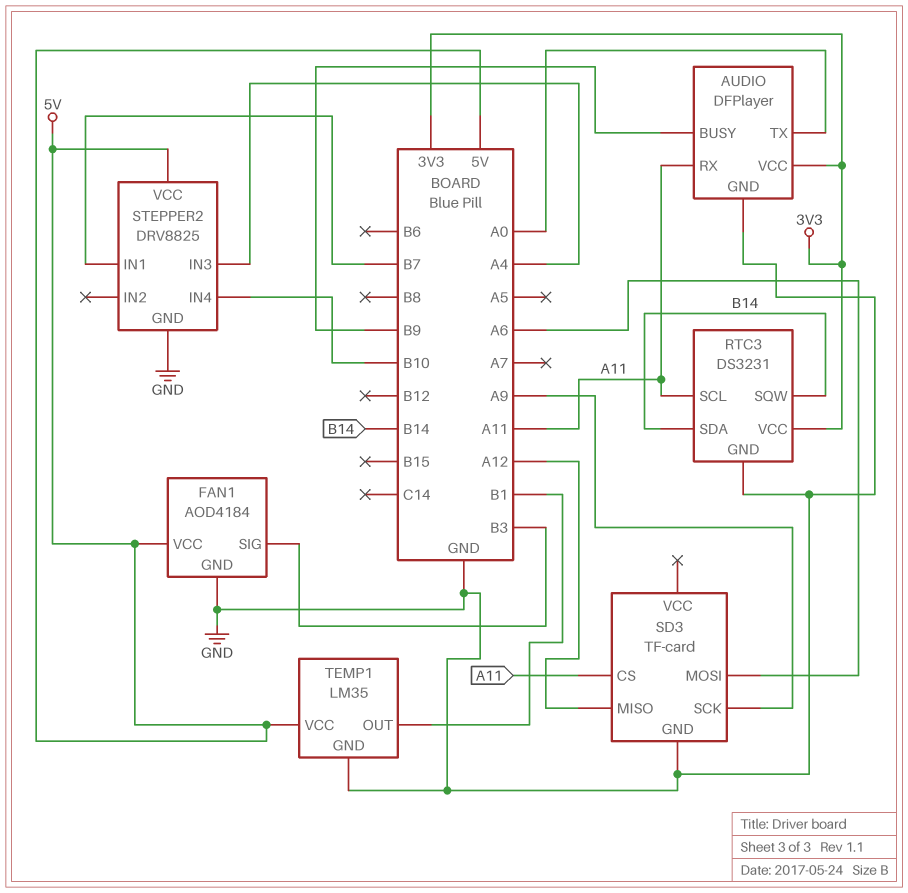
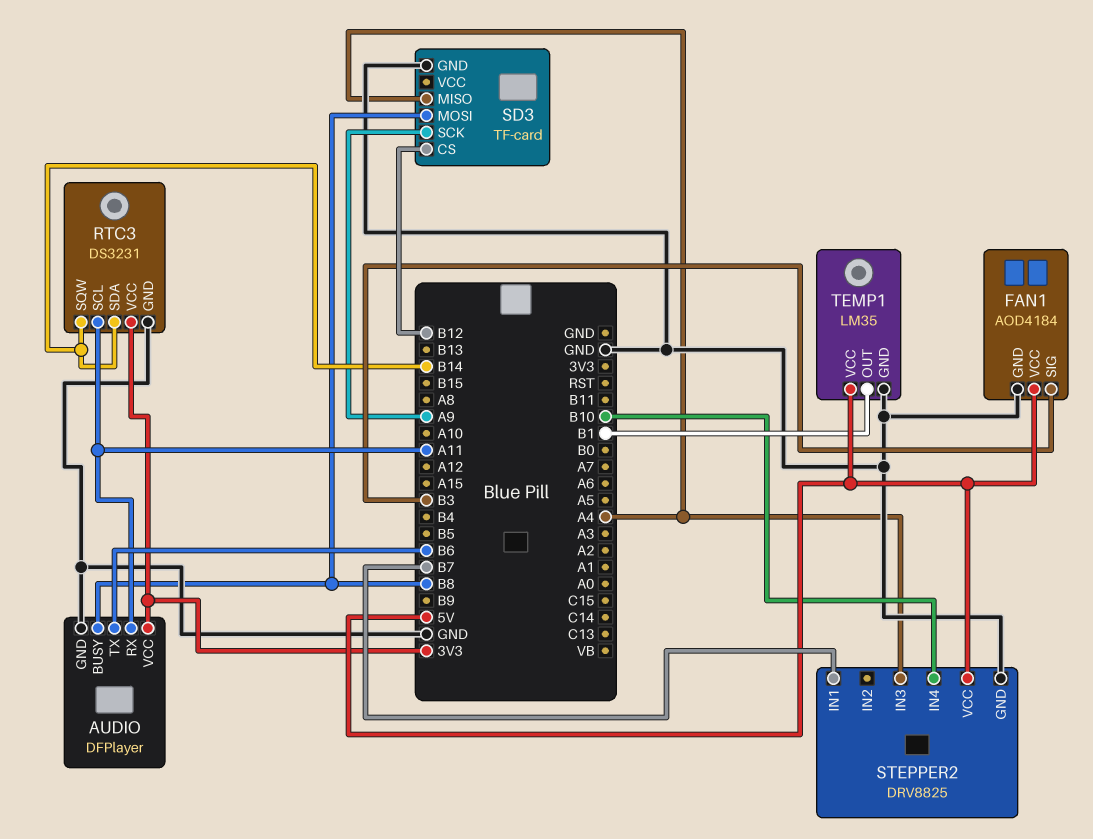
AUDIO pin BUSY: B9 -> B8
AUDIO pin TX: A0 -> B6
SD3 pin CS: A11 -> B12
SD3 pin MISO: A12 -> A4
SD3 pin MOSI: A6 -> B8

